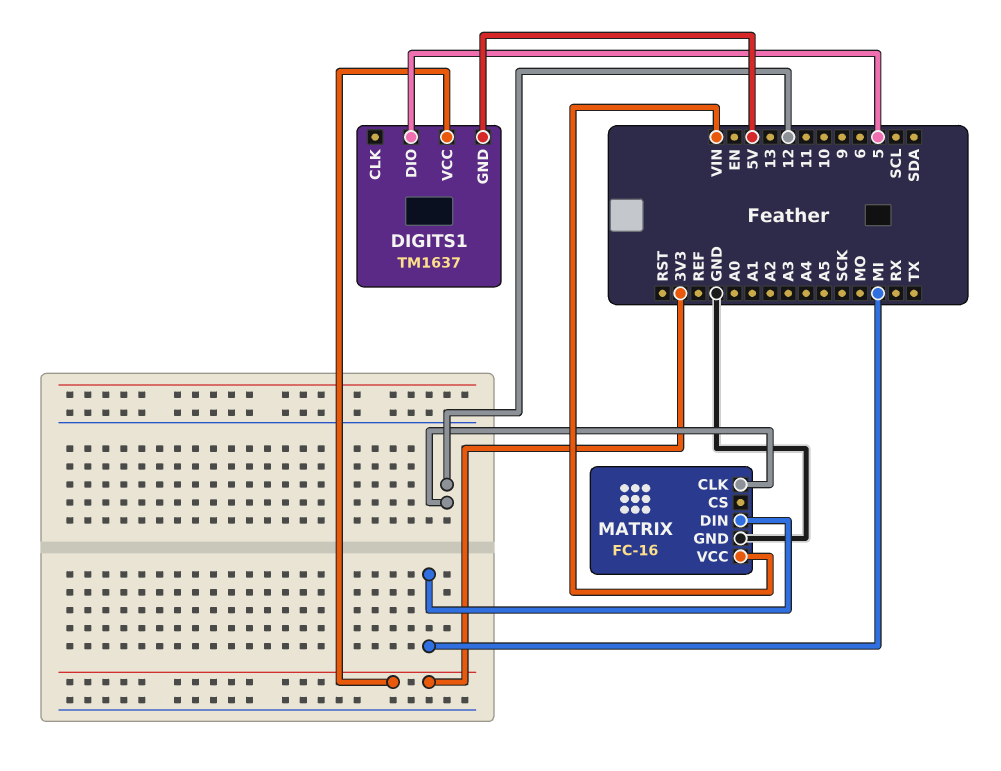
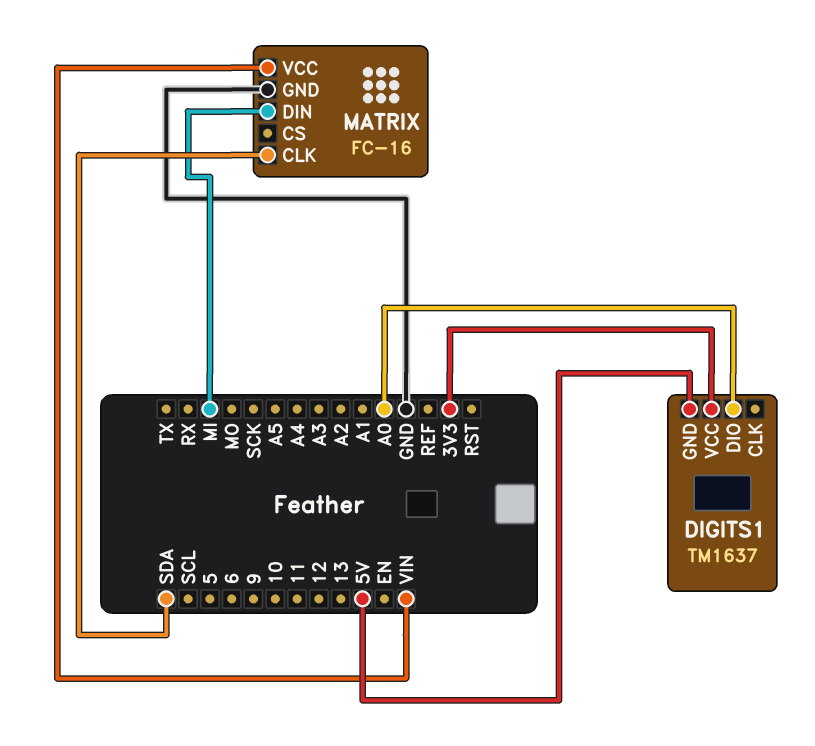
DIGITS1 pin DIO: 5 -> A0
MATRIX pin CLK: 12 -> SDA

